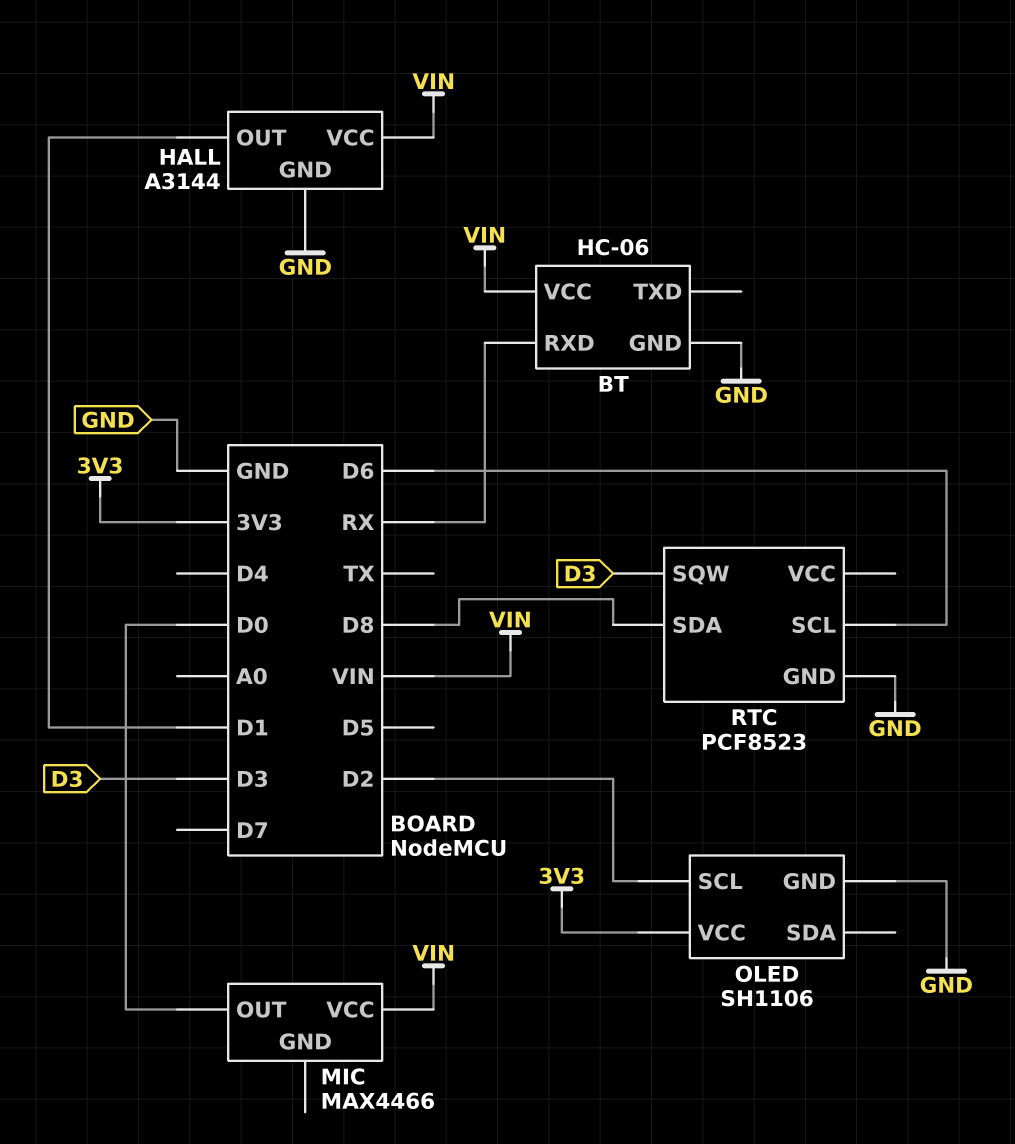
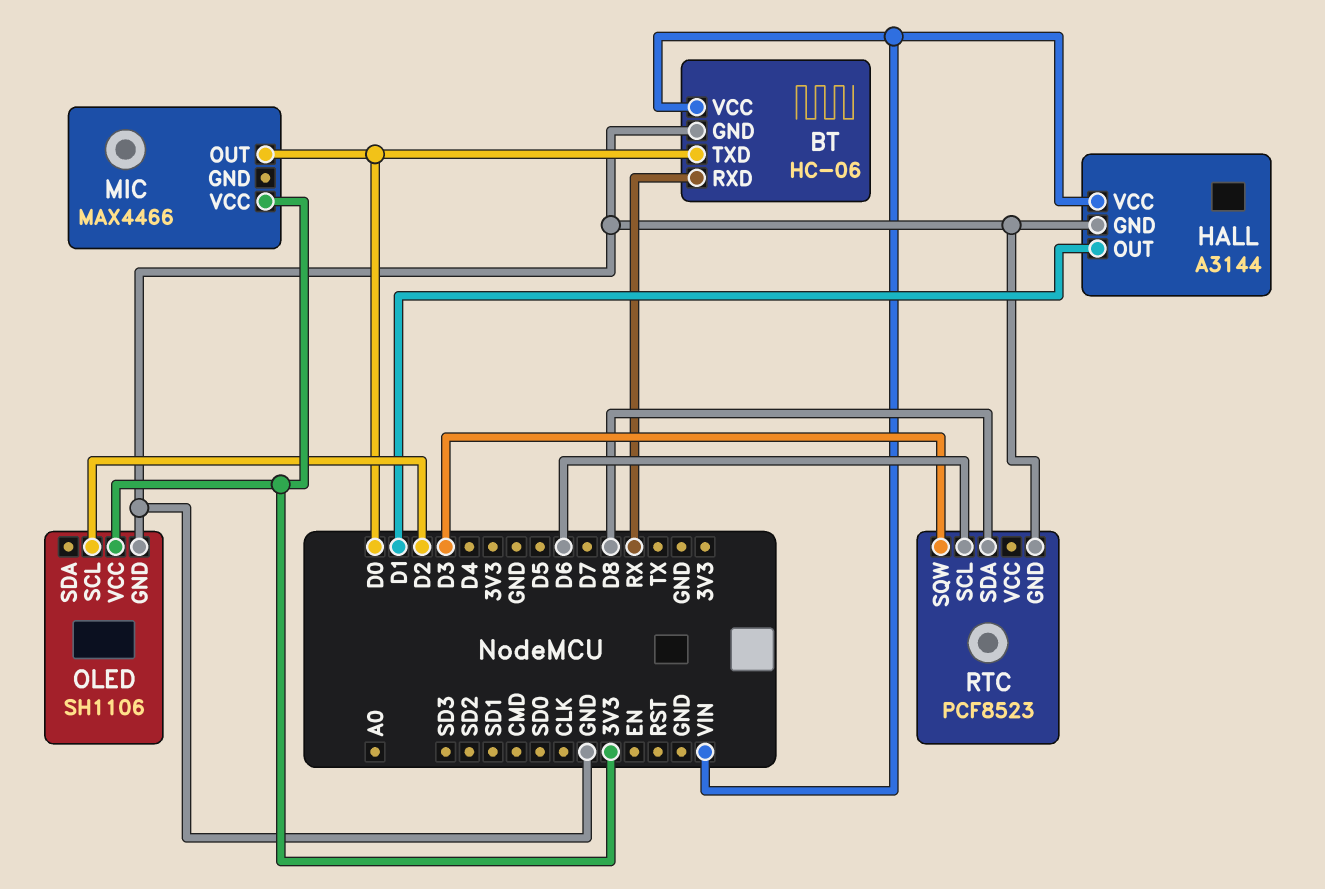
BT pin TXD: none -> D0
MIC pin VCC: VIN -> 3V3

